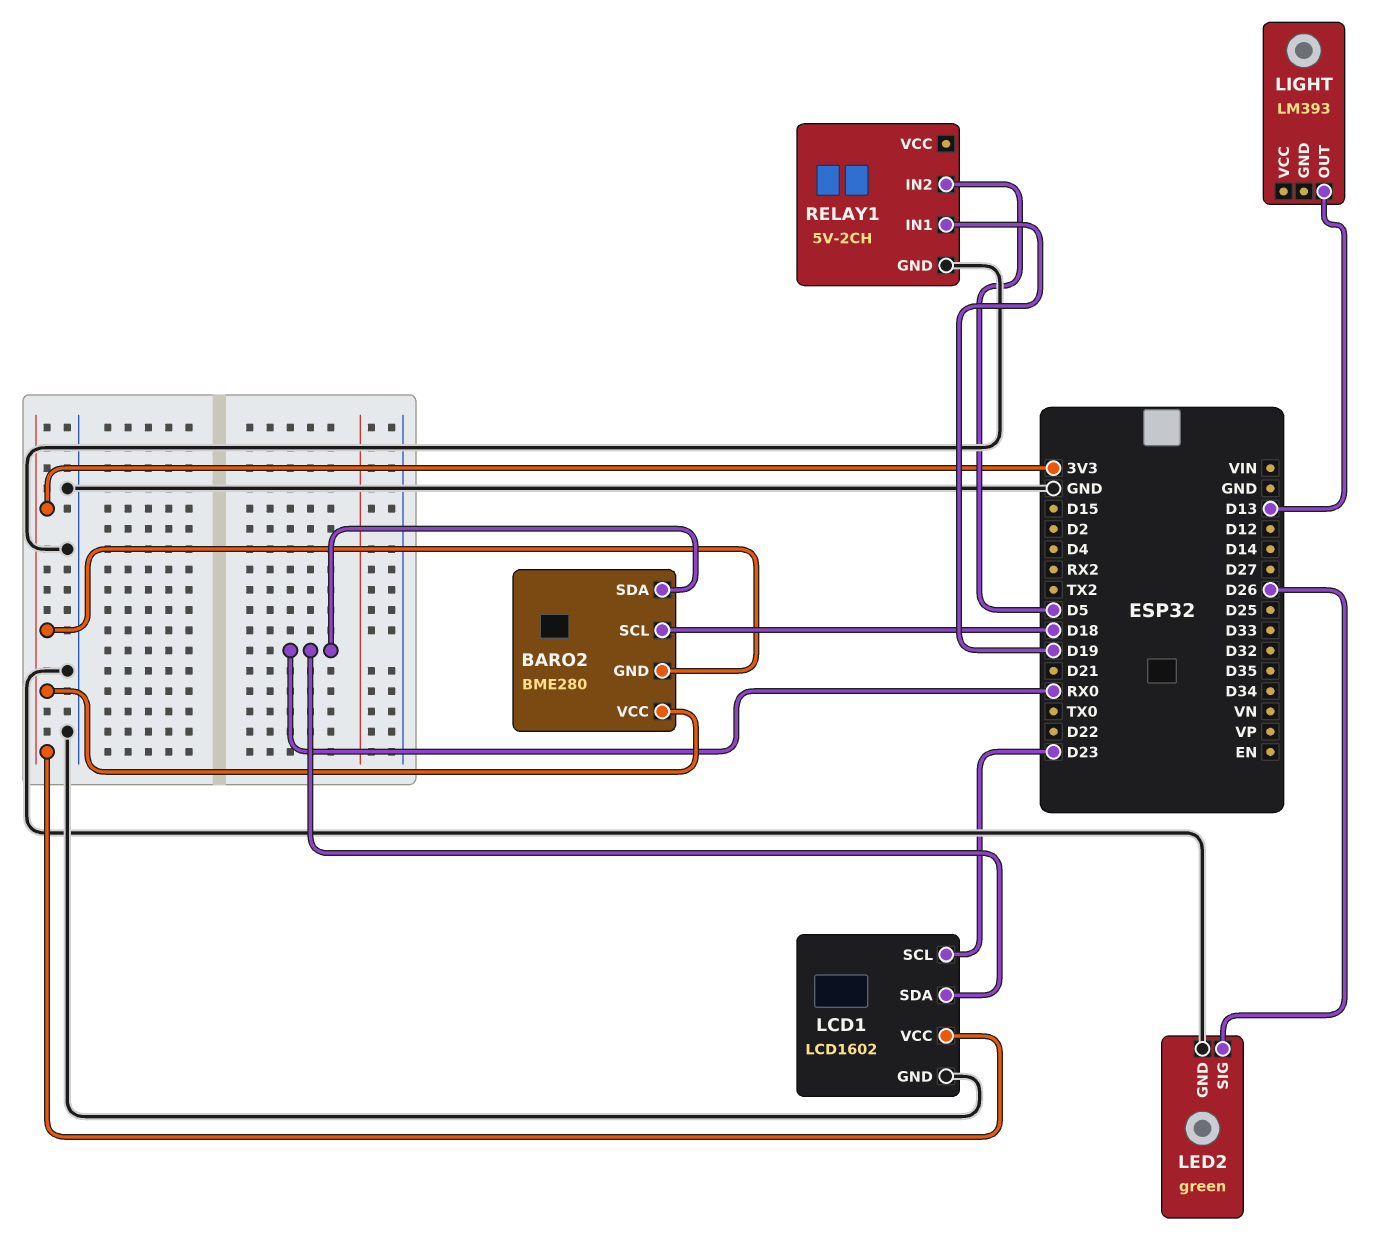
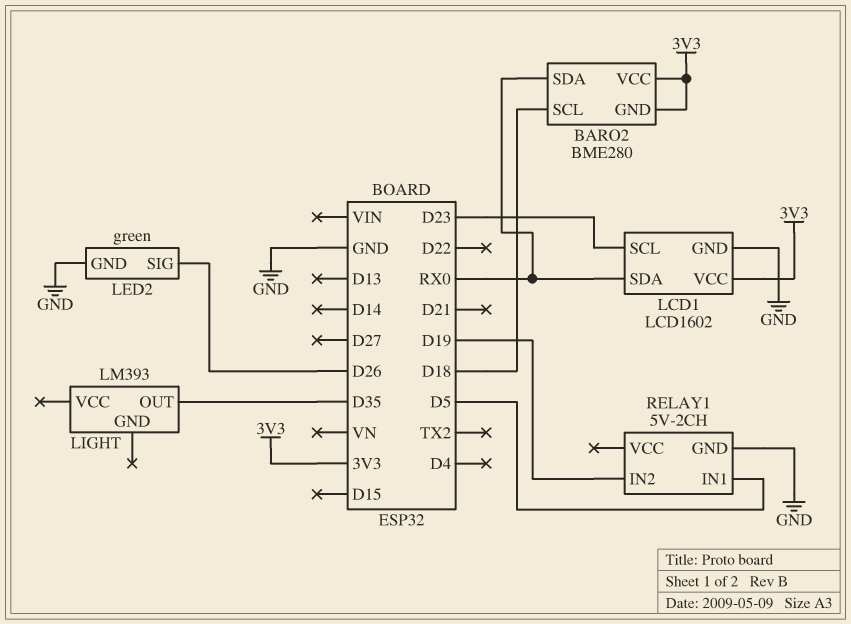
LIGHT pin OUT: D13 -> D35
RELAY1 pin IN1: D19 -> D5
RELAY1 pin IN2: D5 -> D19

